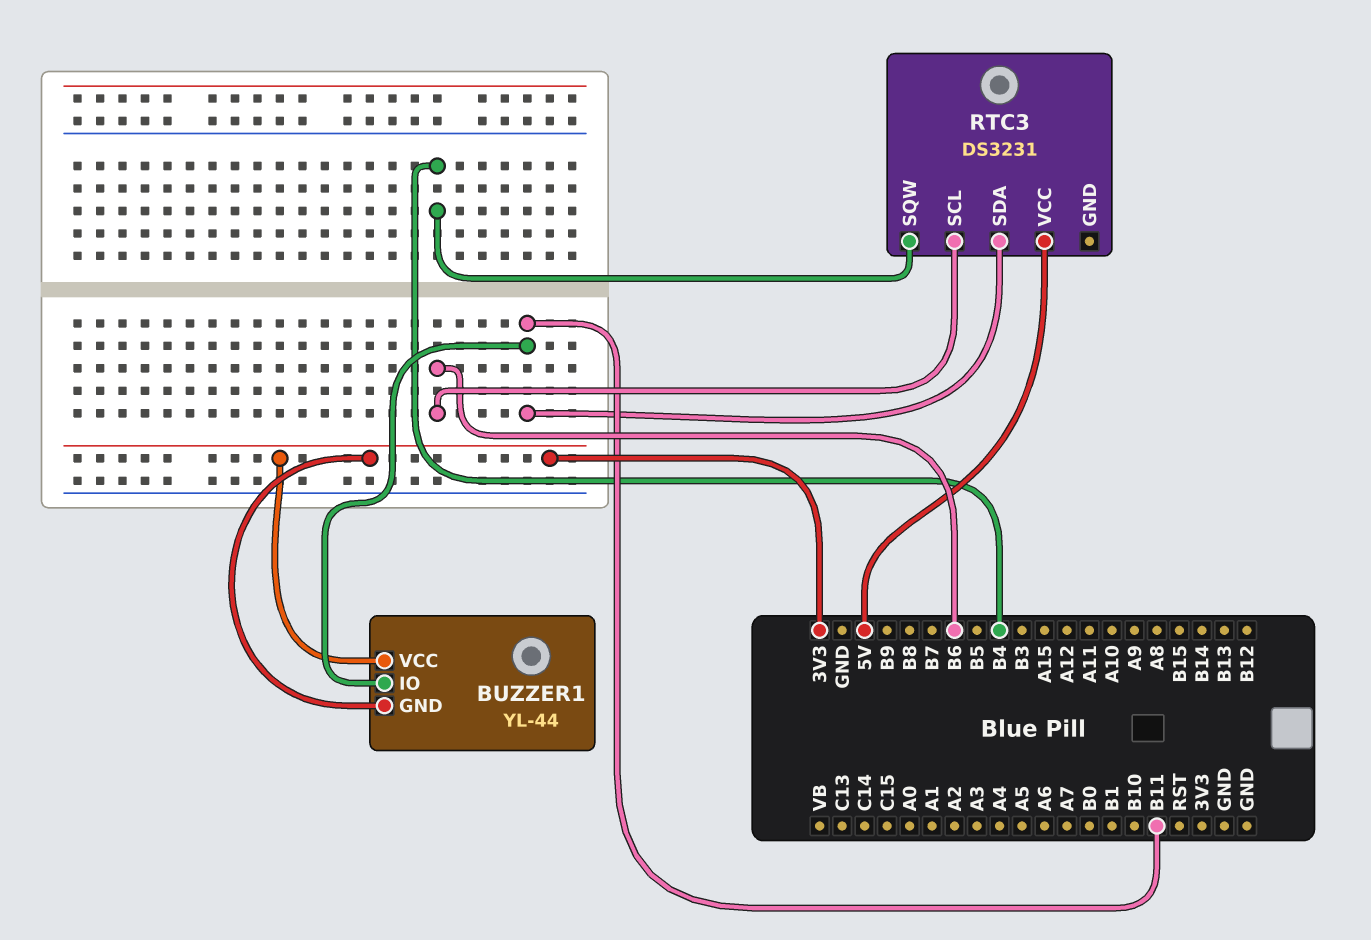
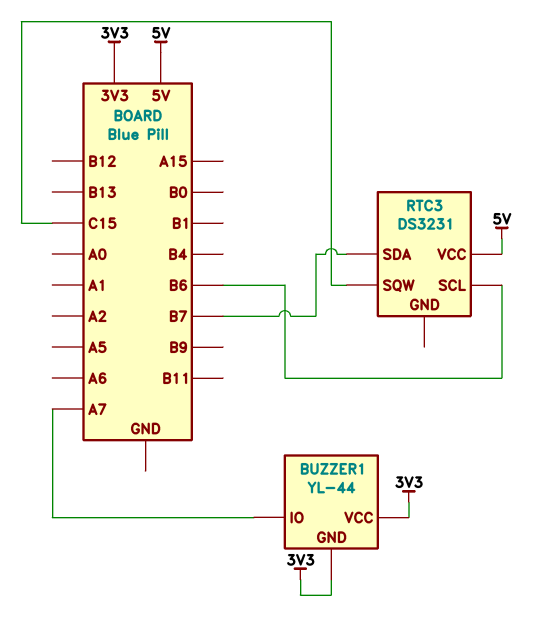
BUZZER1 pin IO: B11 -> A7
RTC3 pin SDA: B11 -> B7
RTC3 pin SQW: B4 -> C15

